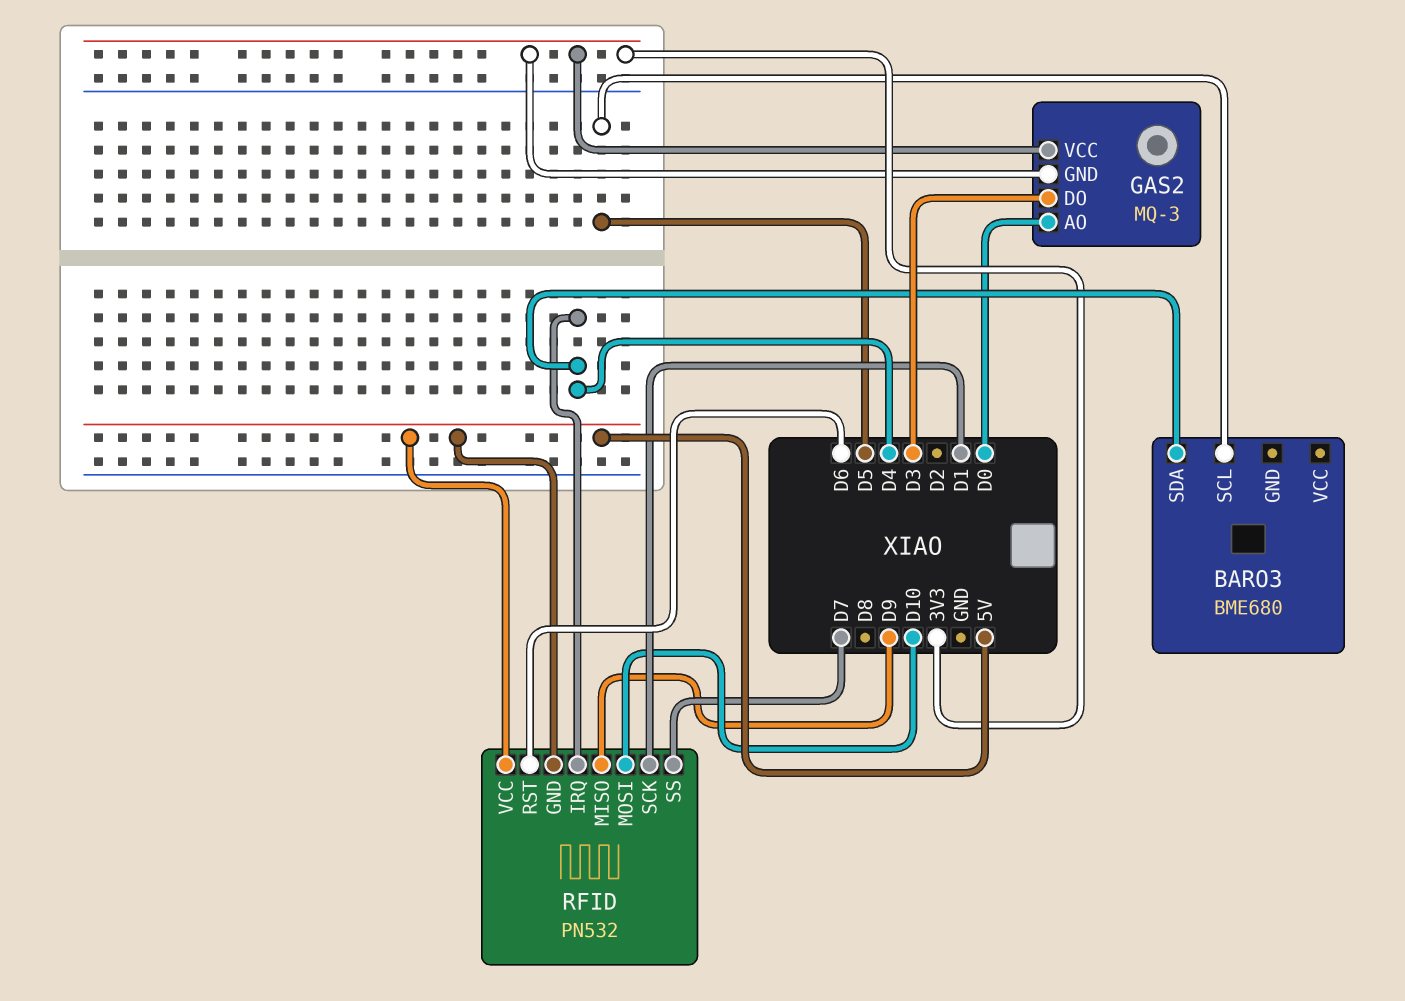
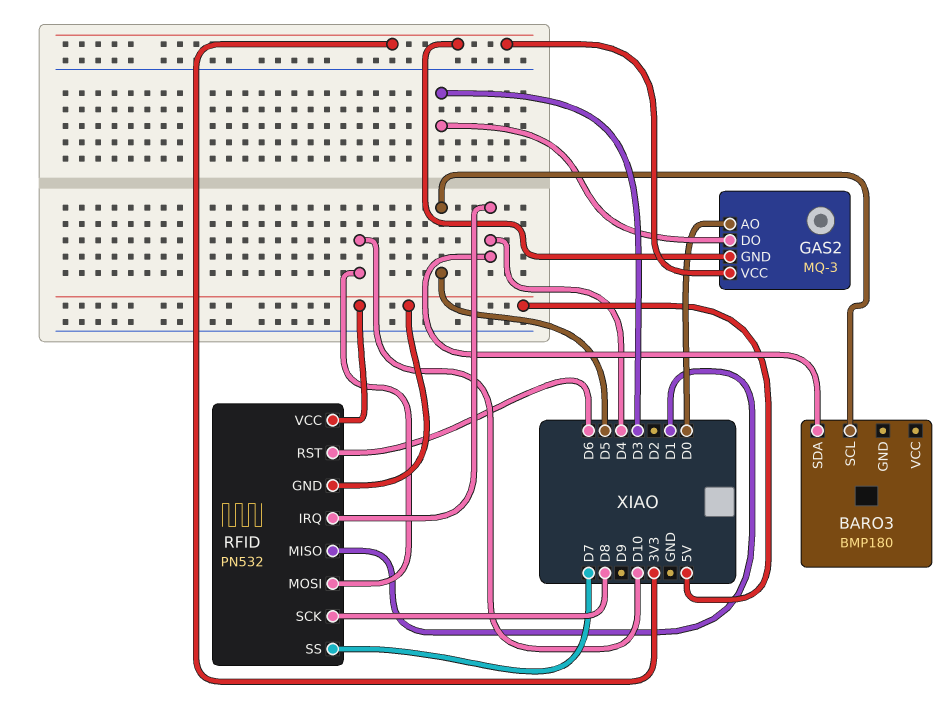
BARO3: BME680 -> BMP180
RFID pin MISO: D9 -> D1
RFID pin SCK: D1 -> D8

